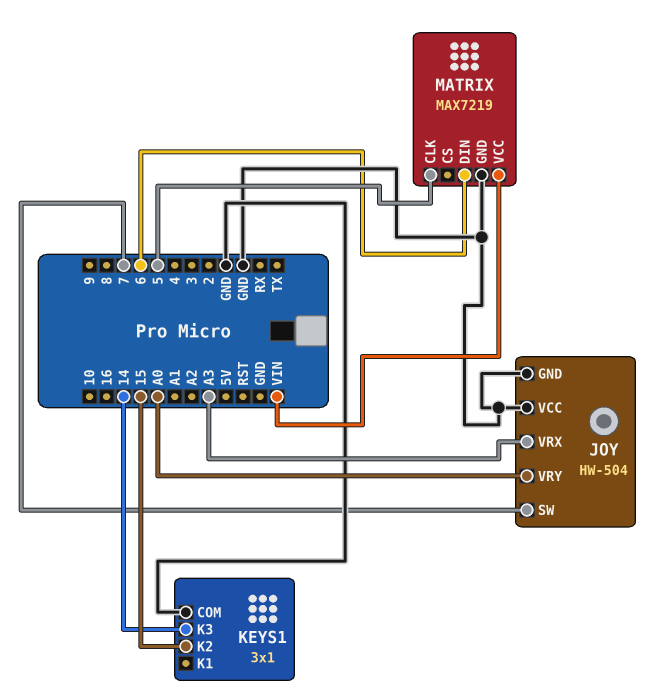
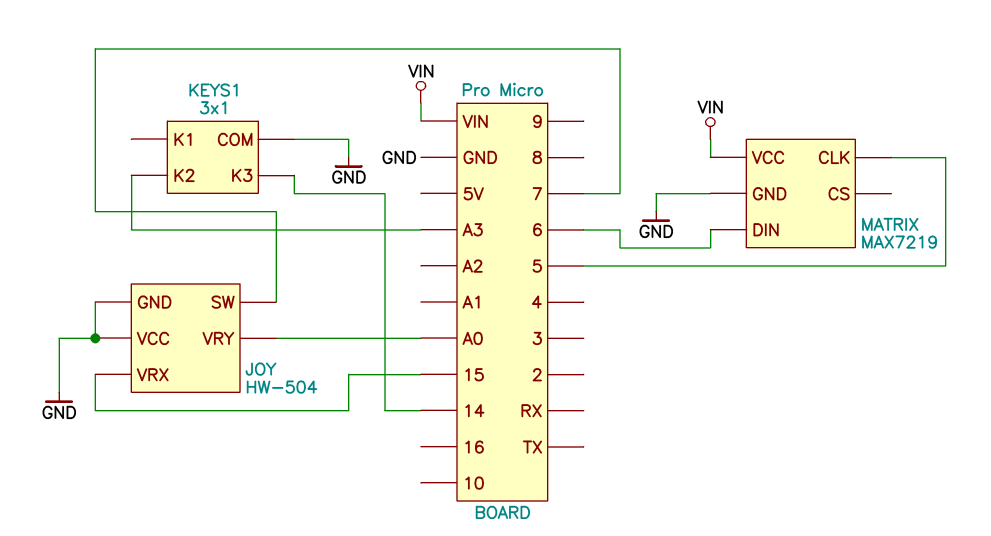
JOY pin VRX: A3 -> 15
KEYS1 pin K2: 15 -> A3

